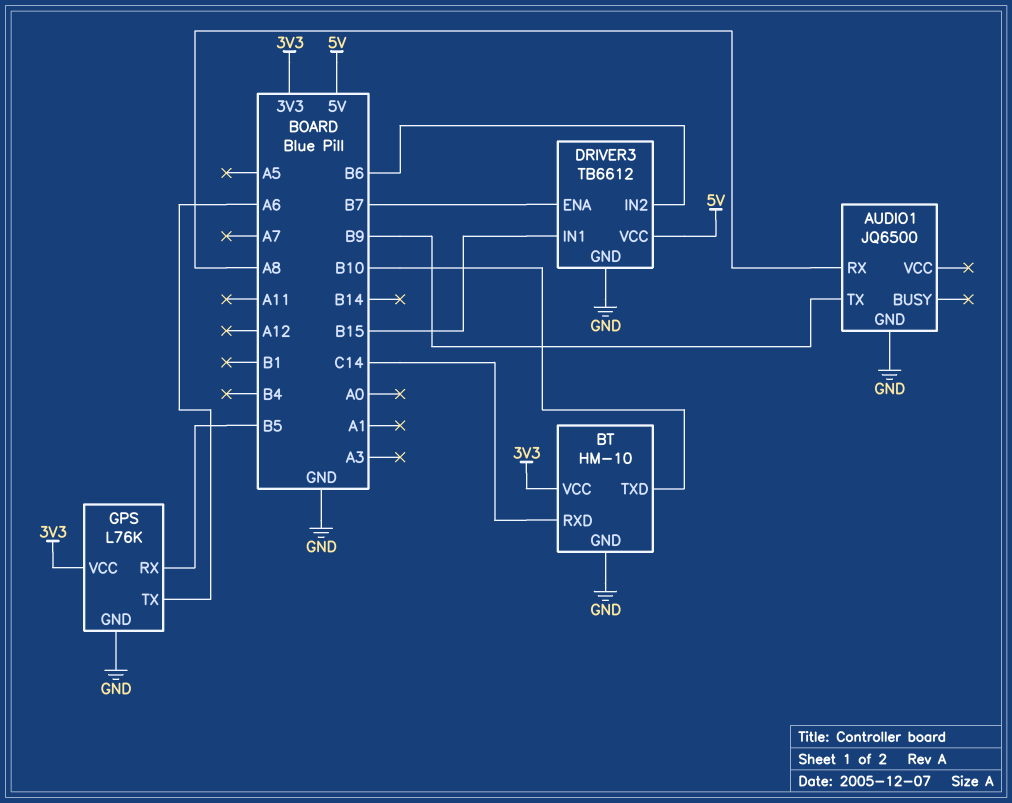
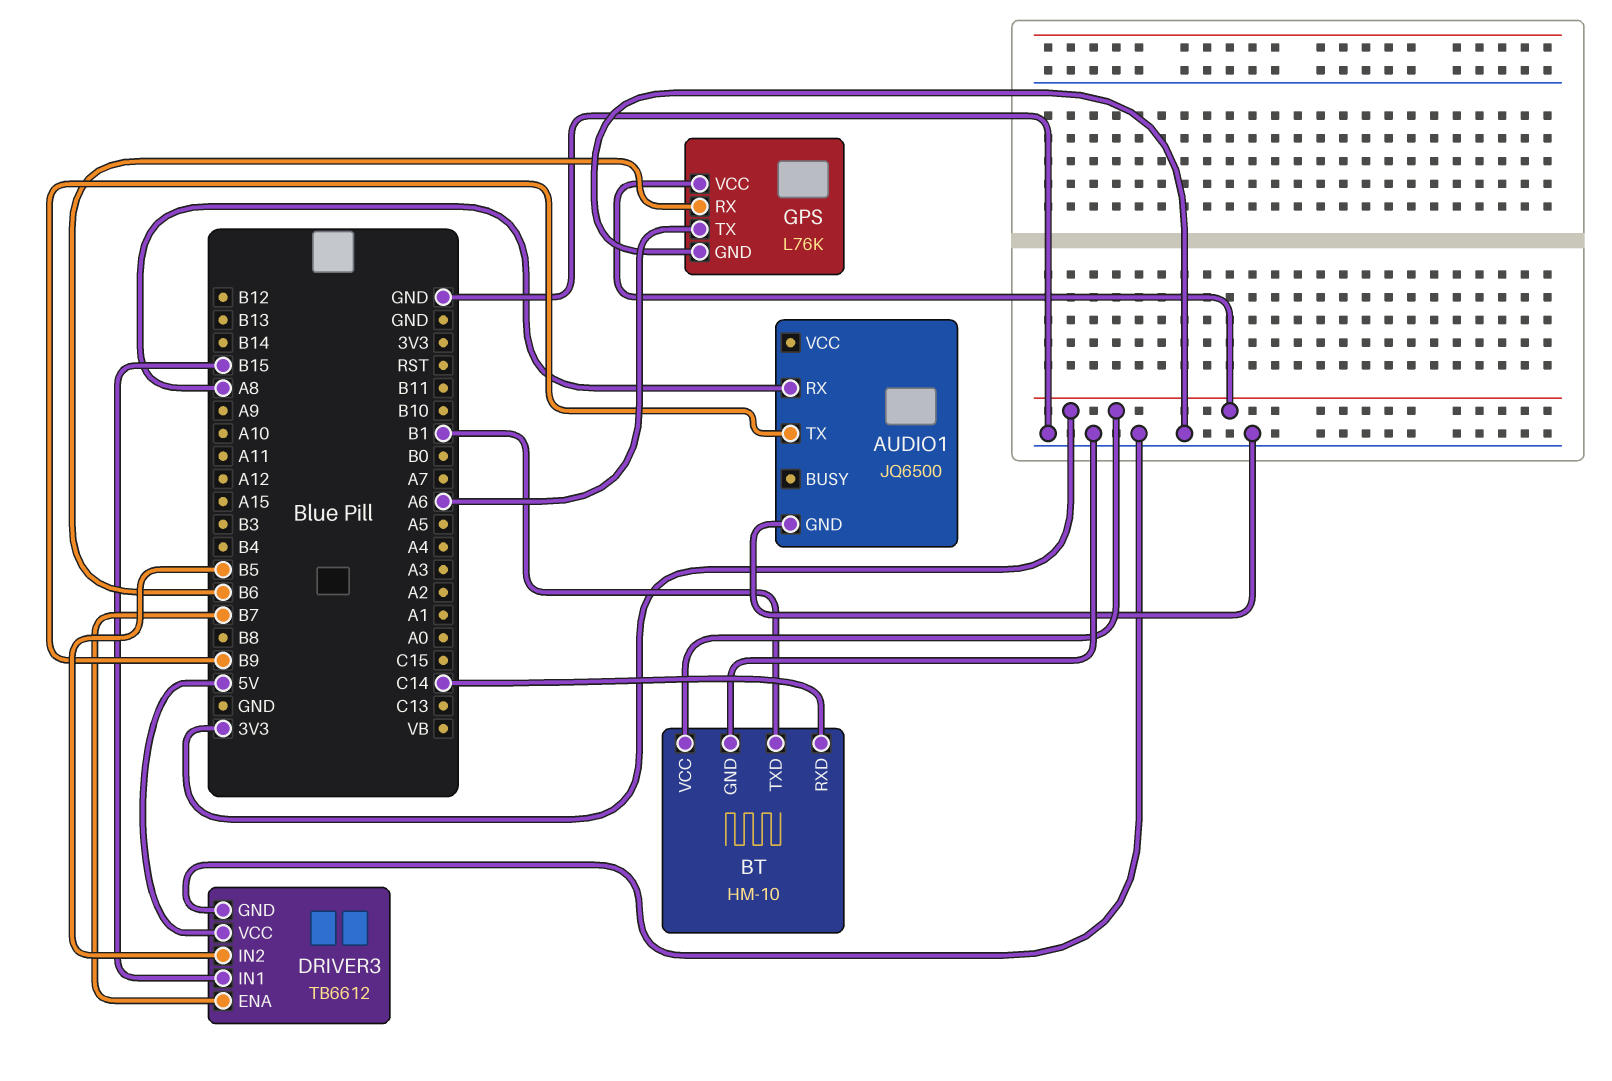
BT pin TXD: B10 -> B1
DRIVER3 pin IN2: B6 -> B5
GPS pin RX: B5 -> B6

